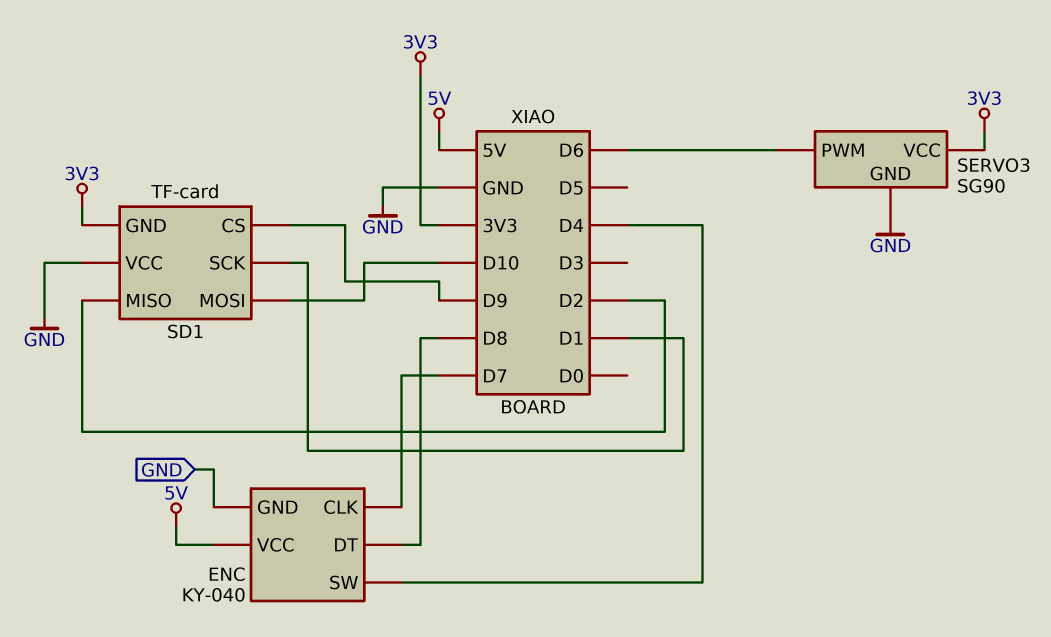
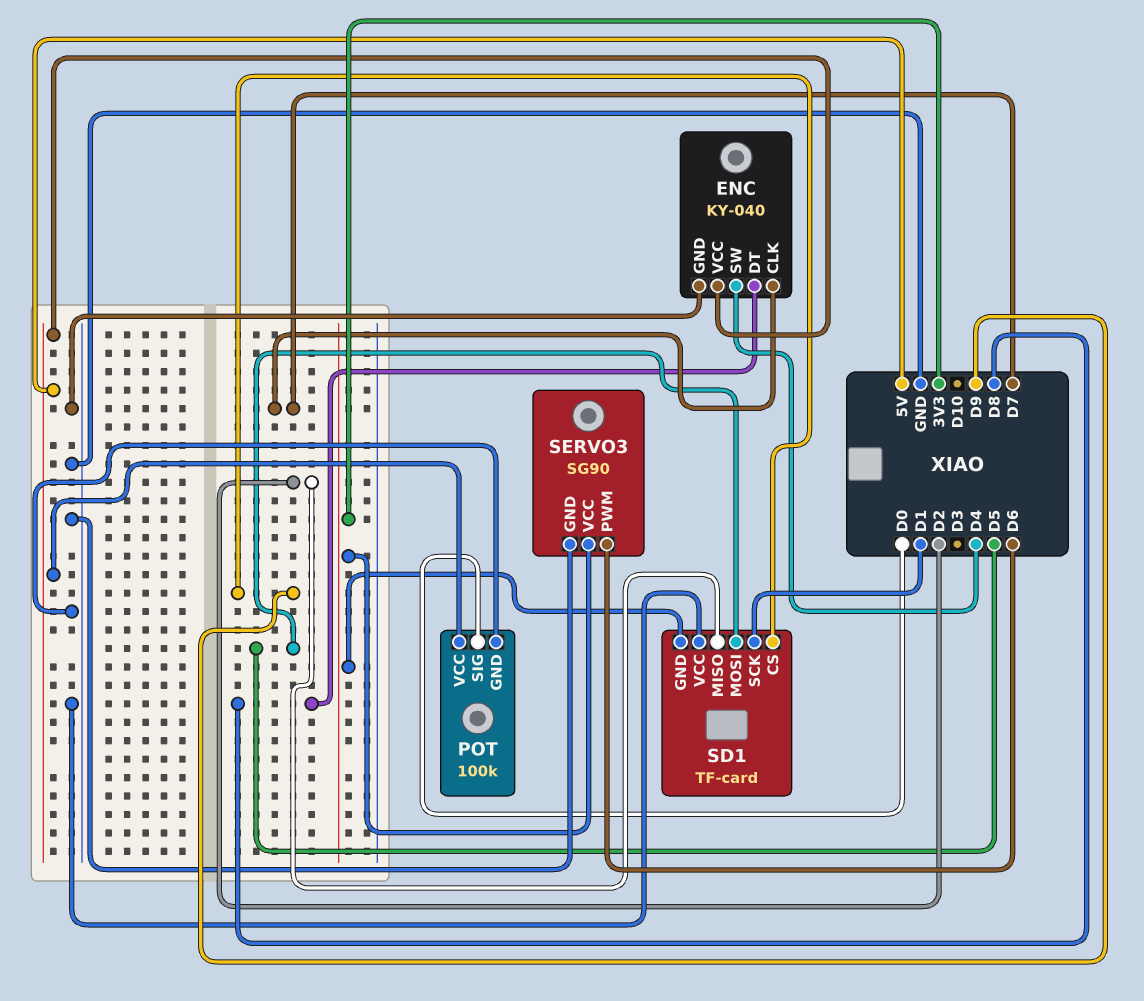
POT: none -> 100k
POT pin GND: none -> GND
POT pin SIG: none -> D0
POT pin VCC: none -> 5V
SD1 pin MOSI: D10 -> D5

